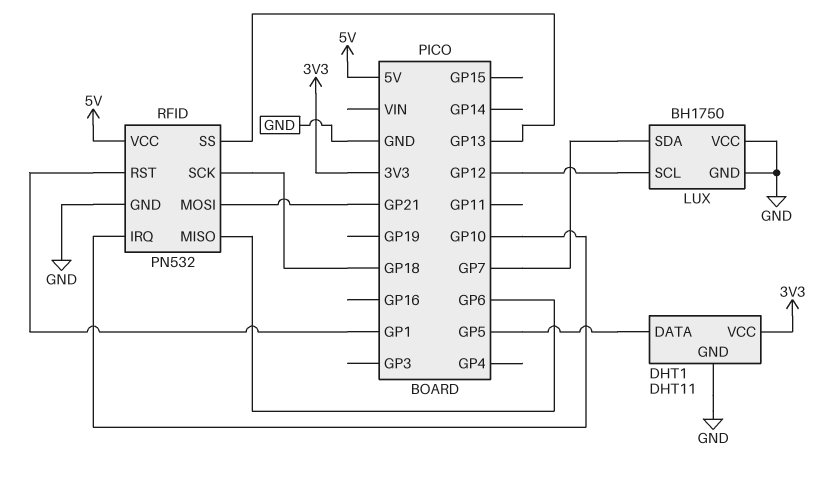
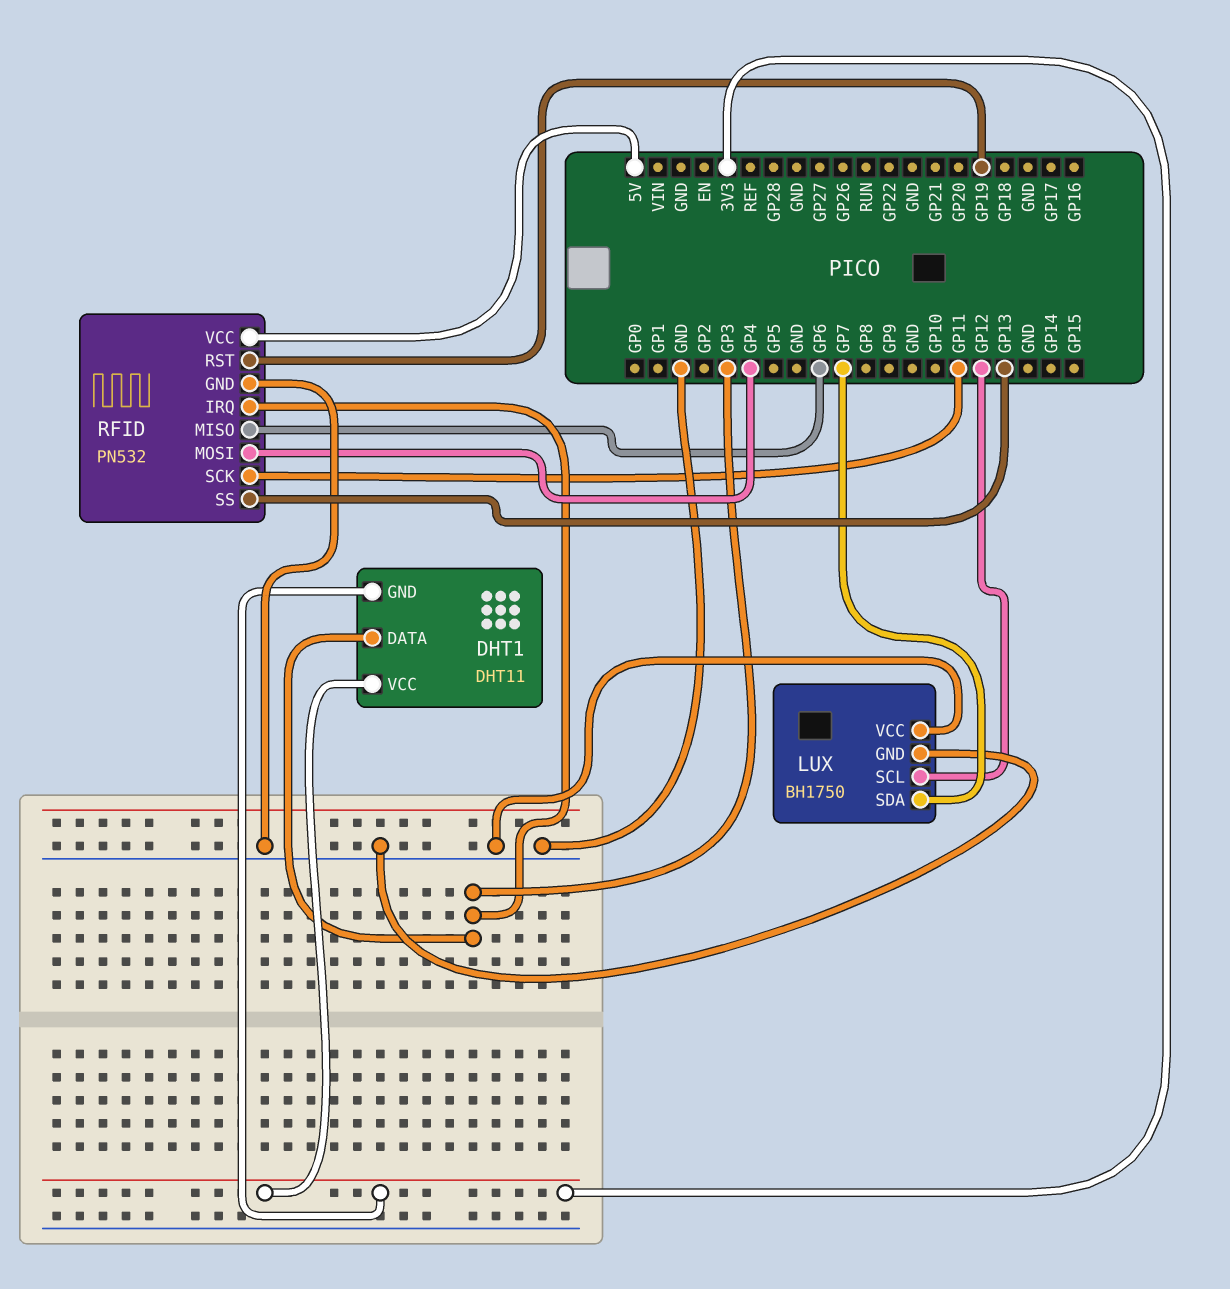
DHT1 pin DATA: GP5 -> GP3
DHT1 pin GND: GND -> 3V3
RFID pin IRQ: GP10 -> GP3
RFID pin MOSI: GP21 -> GP4
RFID pin RST: GP1 -> GP19
RFID pin SCK: GP18 -> GP11

